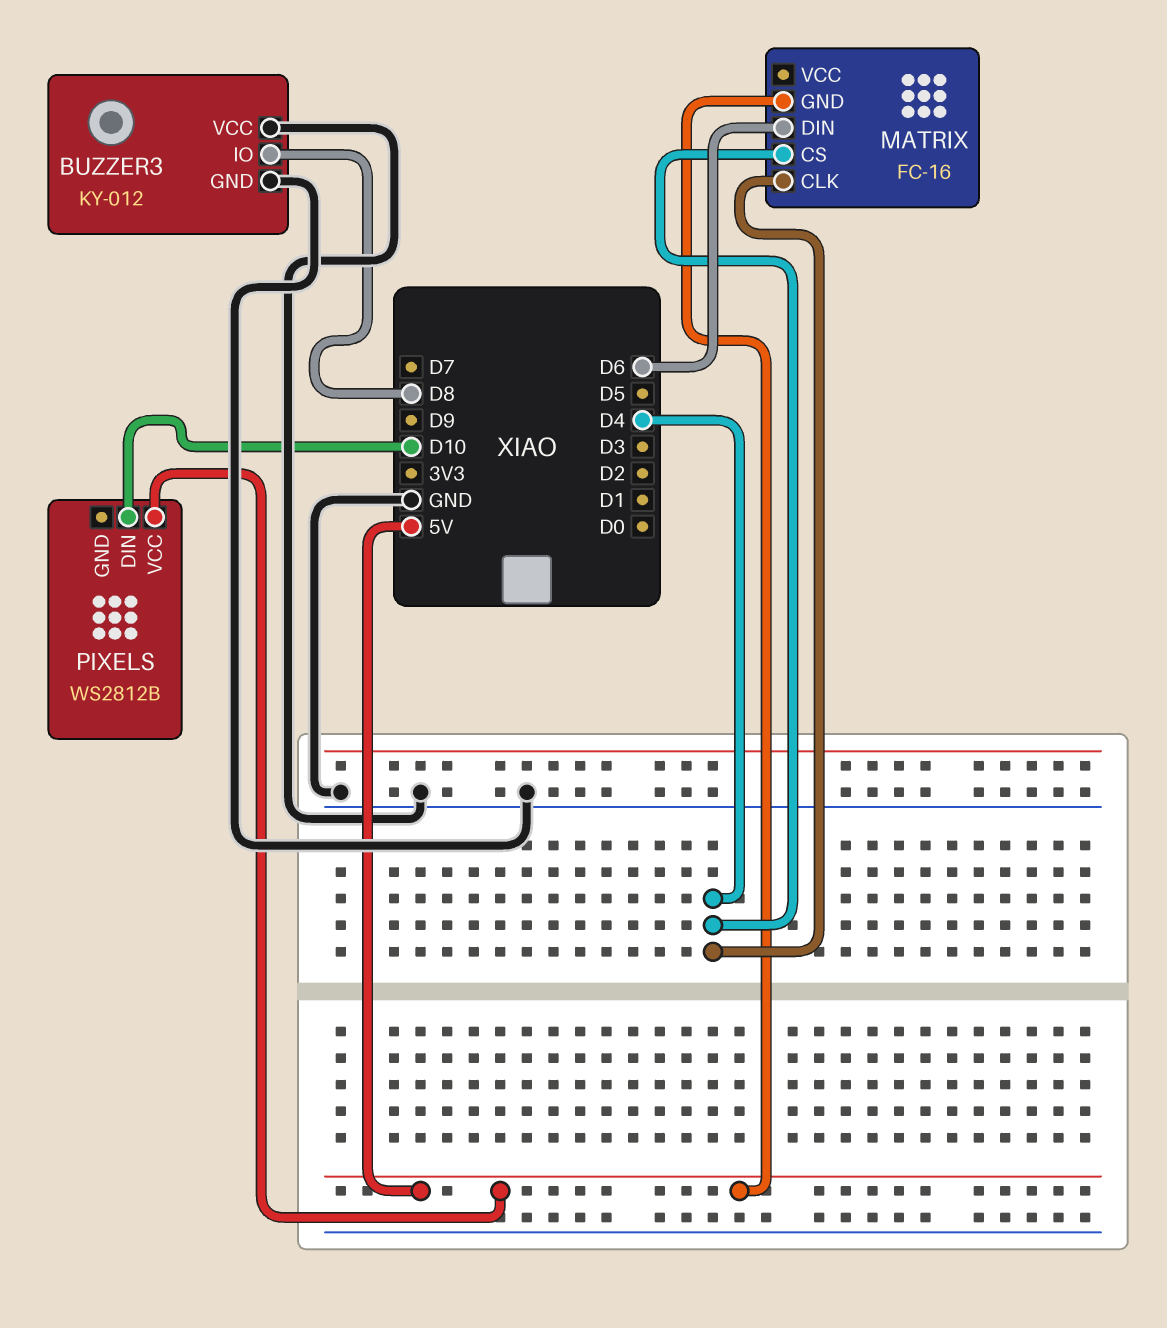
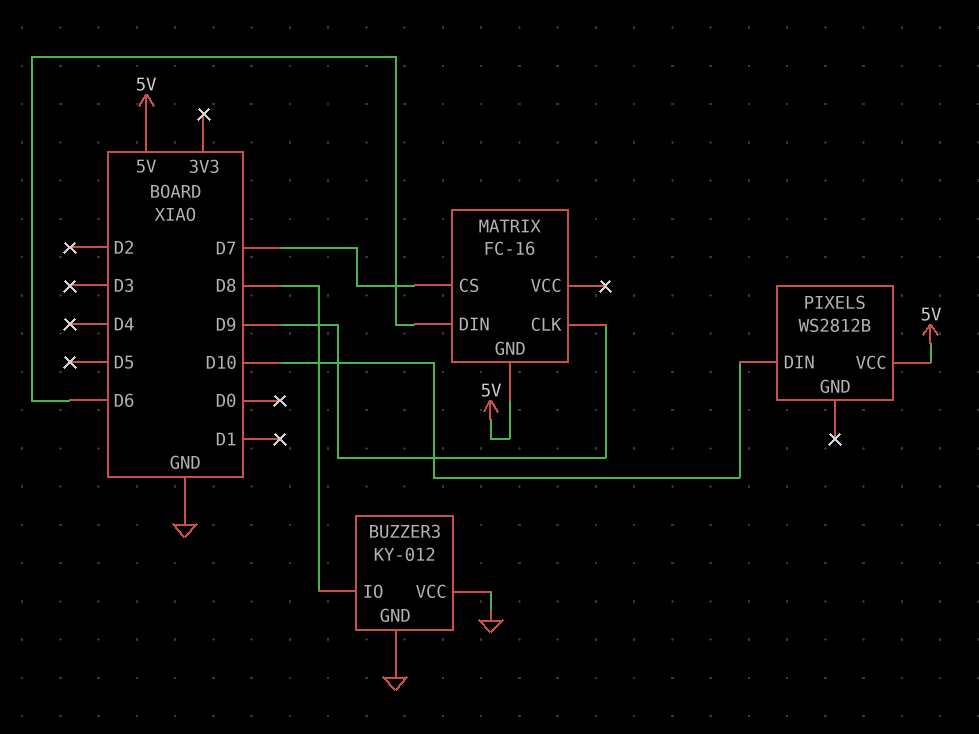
MATRIX pin CLK: D4 -> D9
MATRIX pin CS: D4 -> D7

